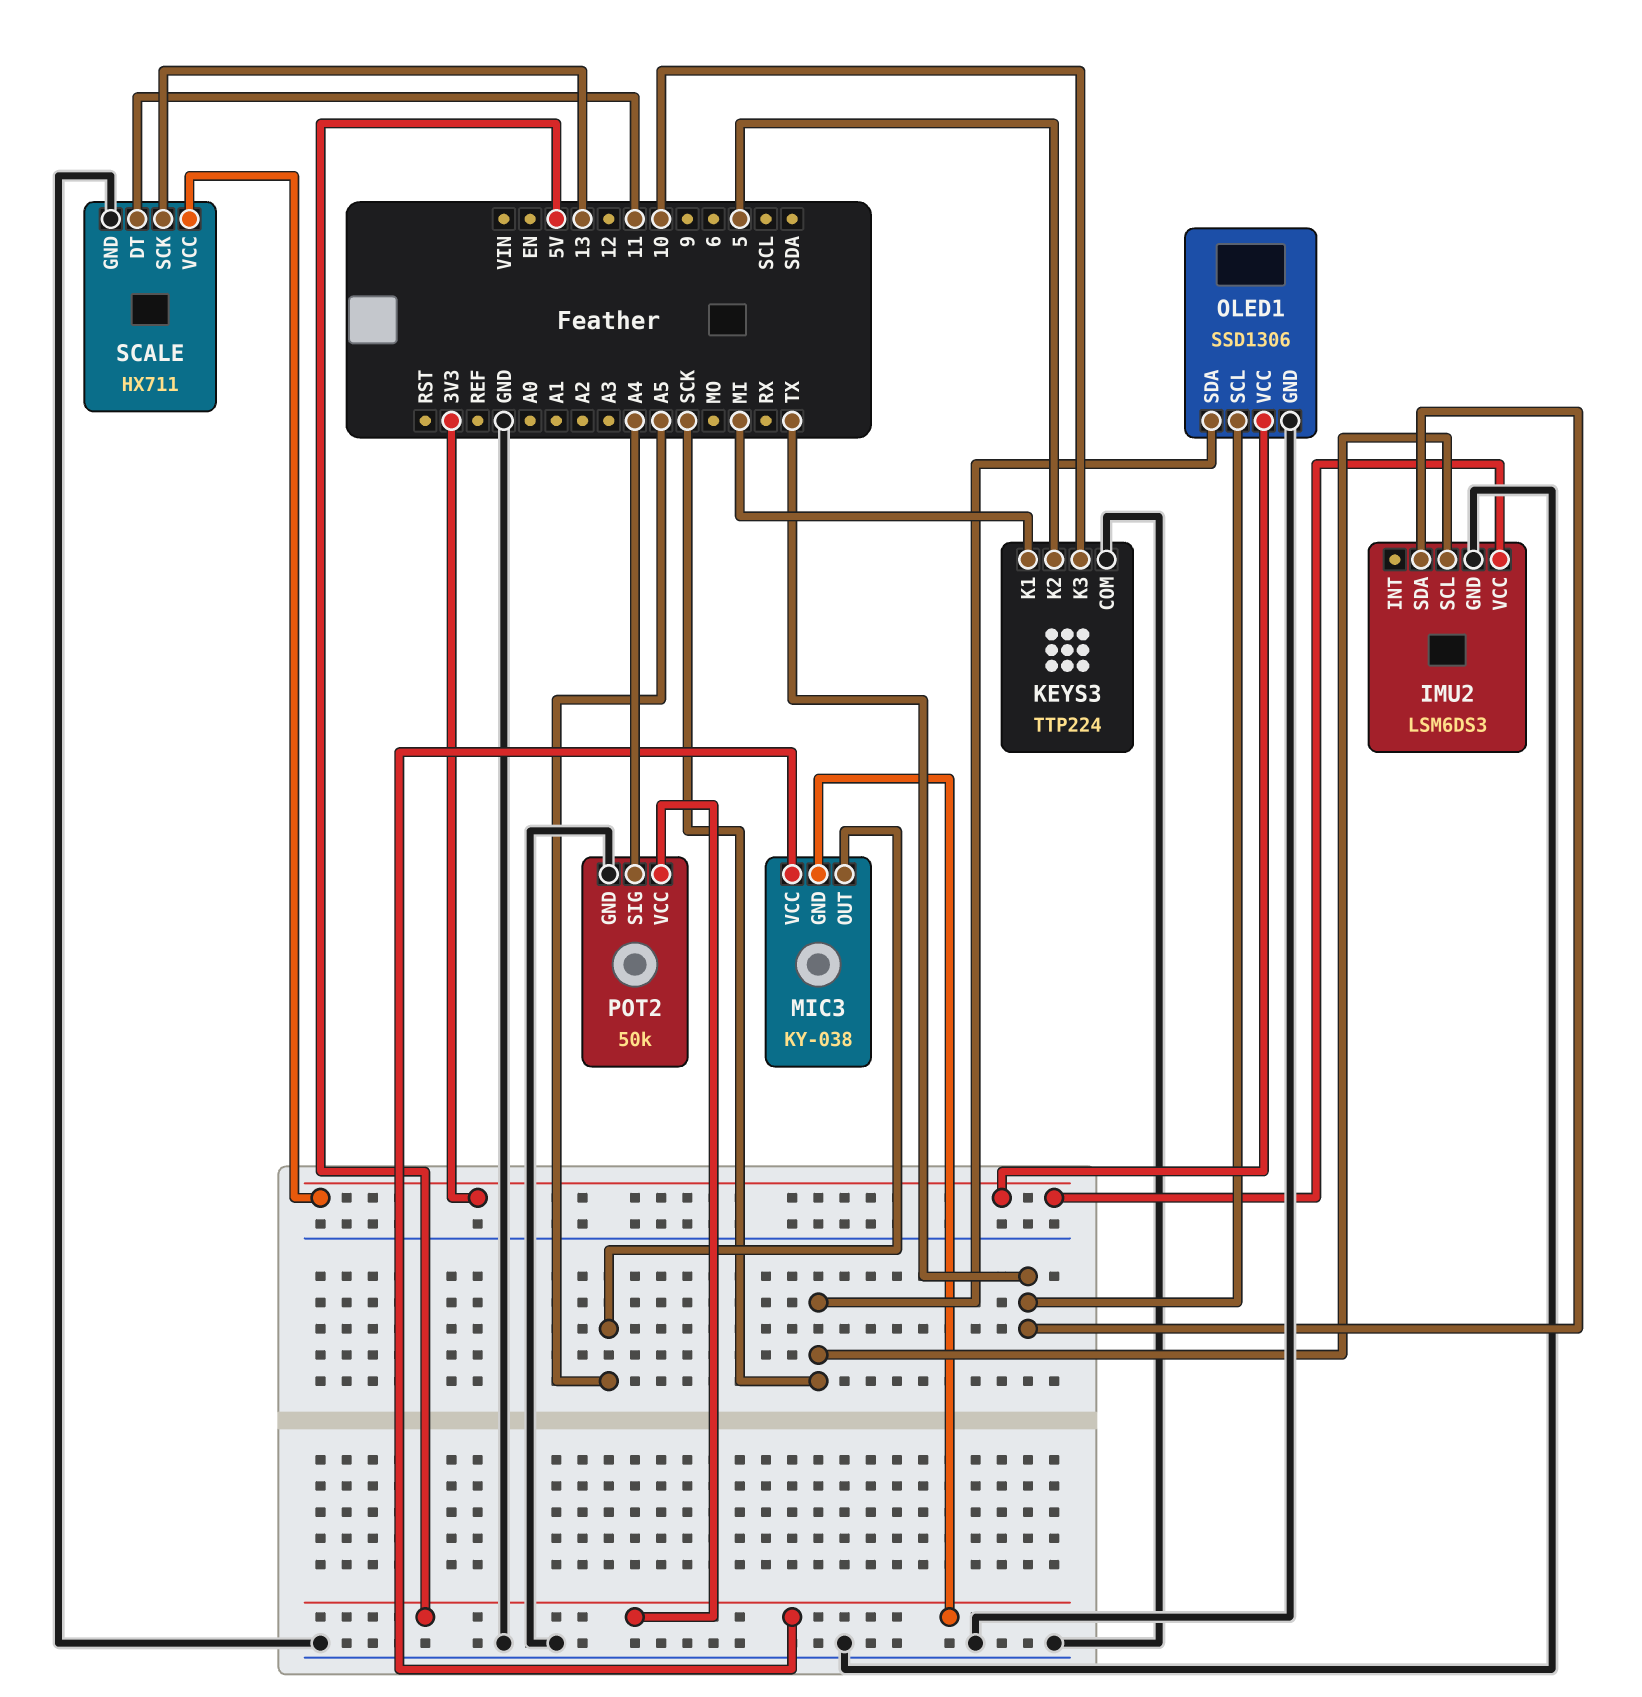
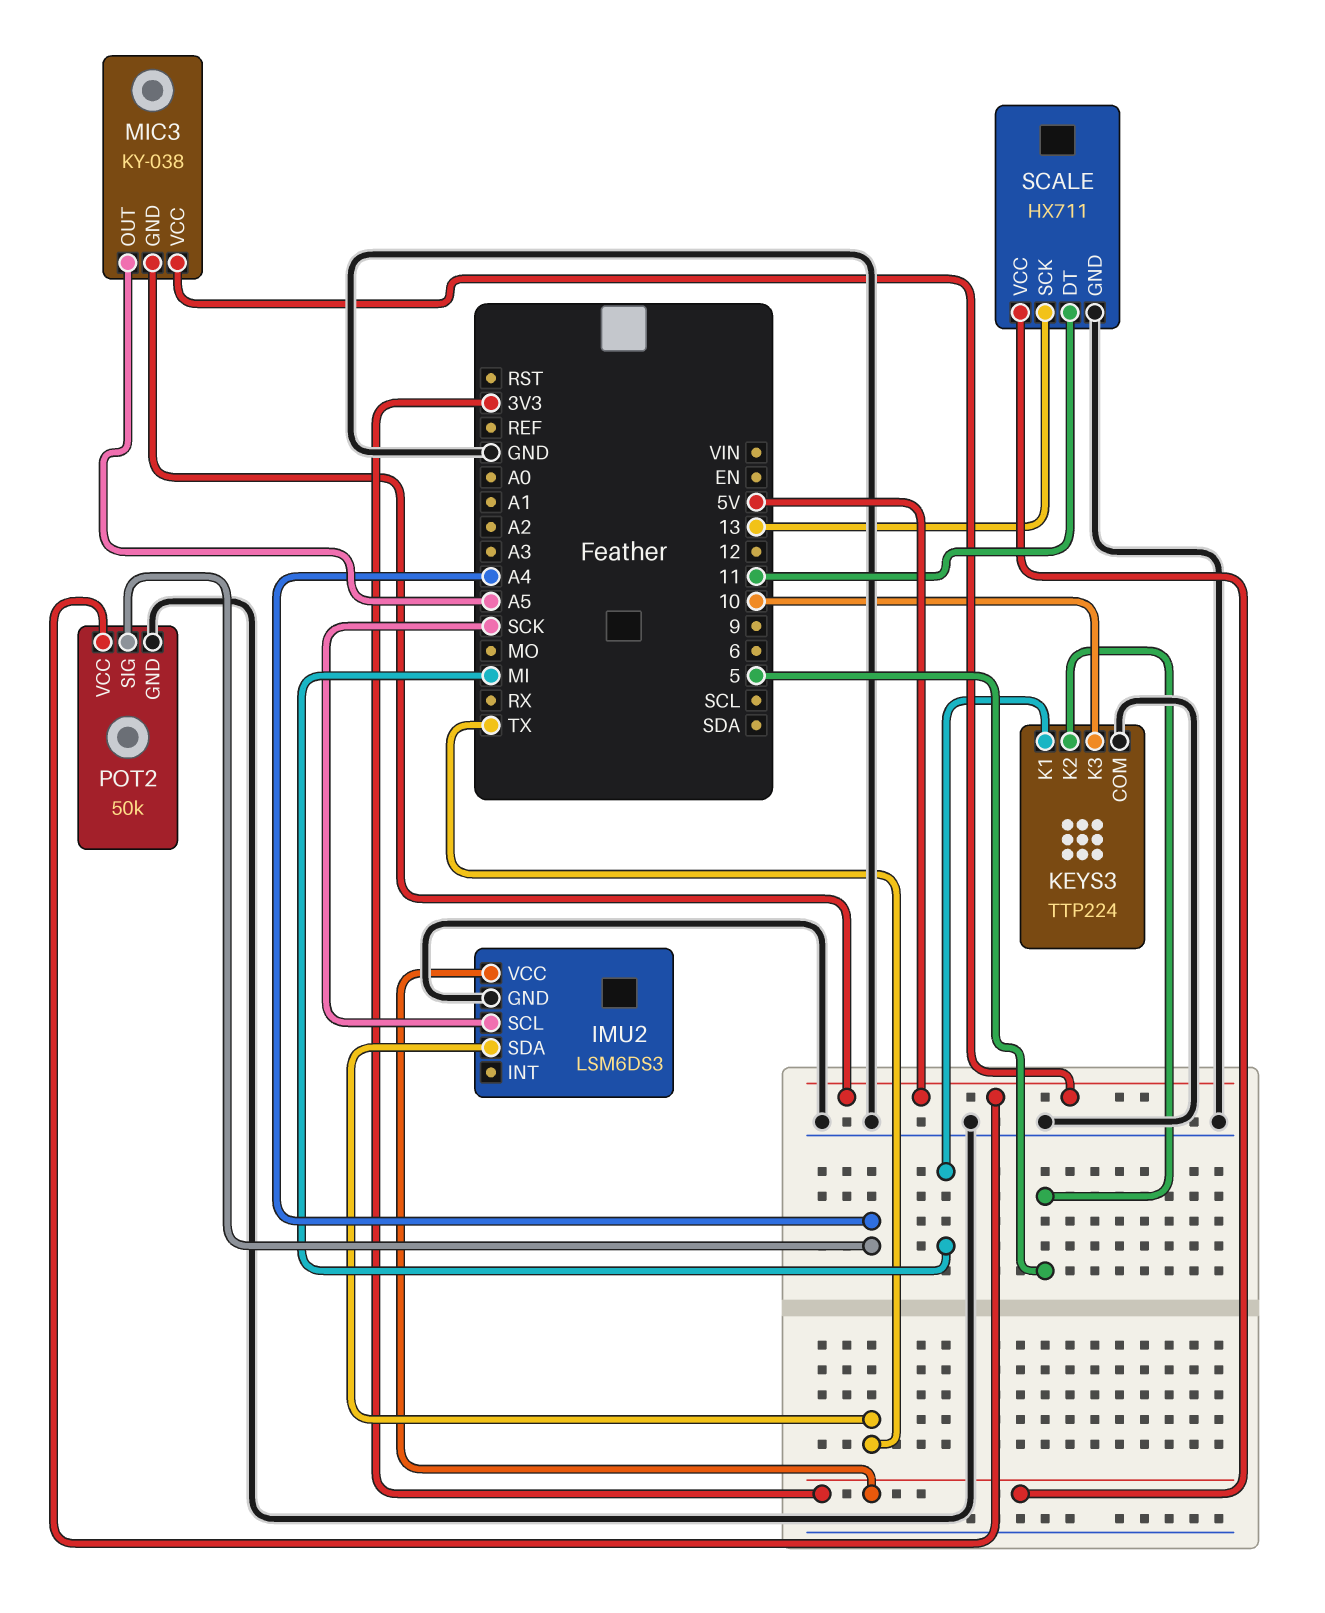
OLED1: SSD1306 -> none
OLED1 pin GND: GND -> none
OLED1 pin SCL: TX -> none
OLED1 pin SDA: SCK -> none
OLED1 pin VCC: 3V3 -> none

